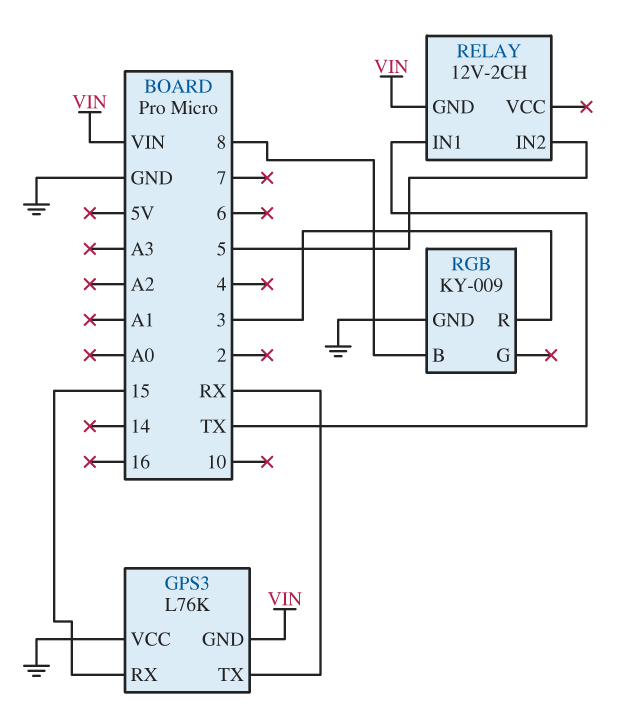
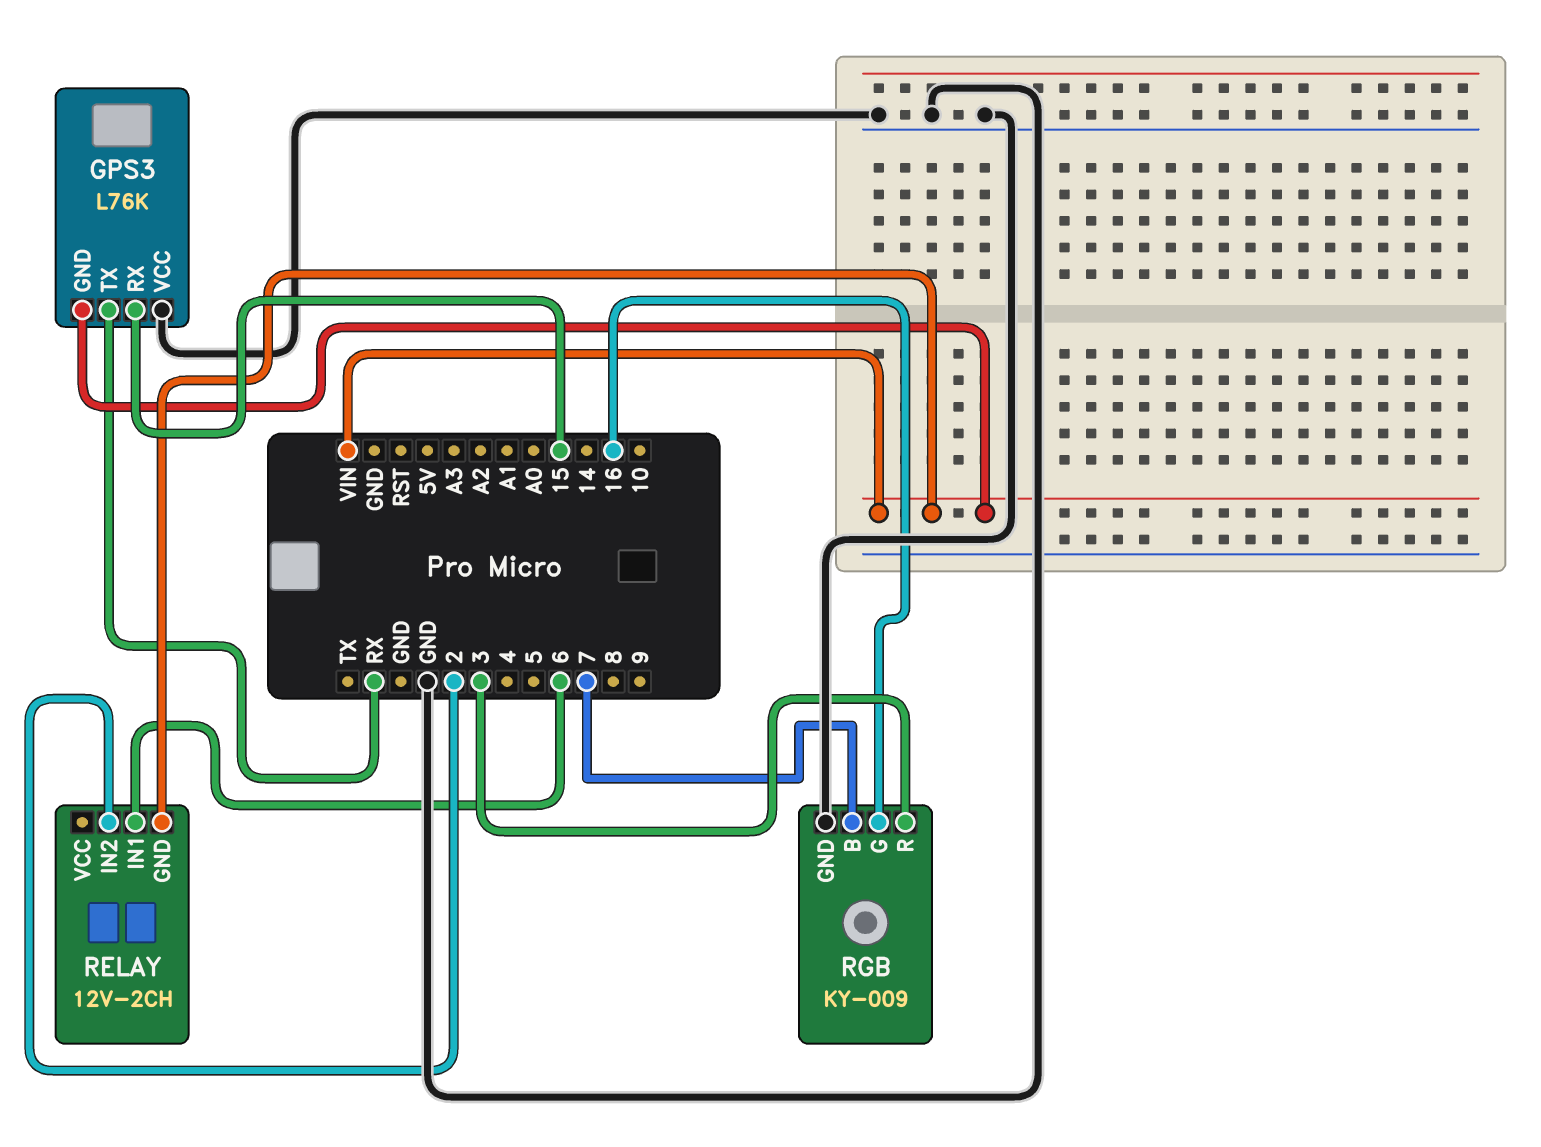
RELAY pin IN1: TX -> 6
RELAY pin IN2: 5 -> 2
RGB pin B: 8 -> 7
RGB pin G: none -> 16

